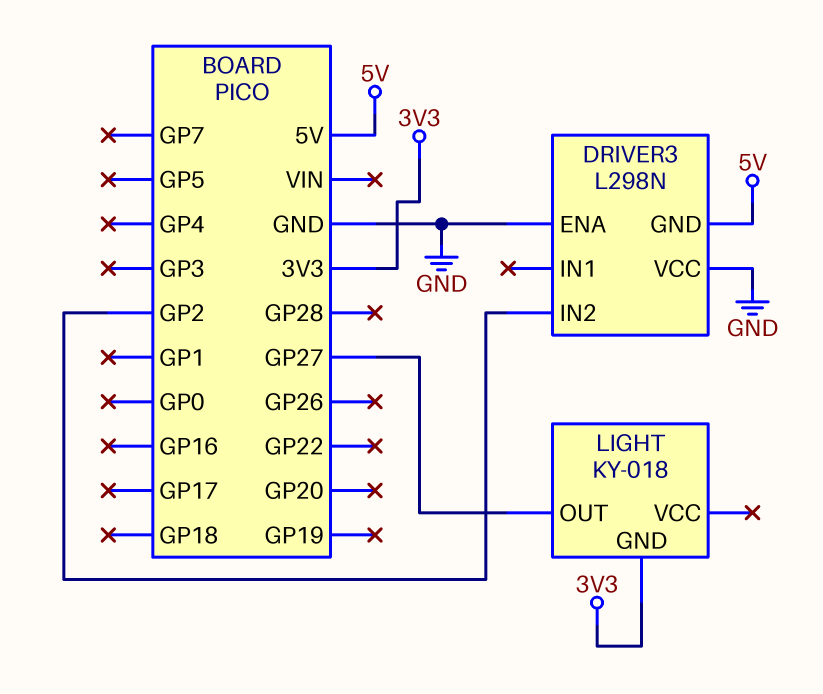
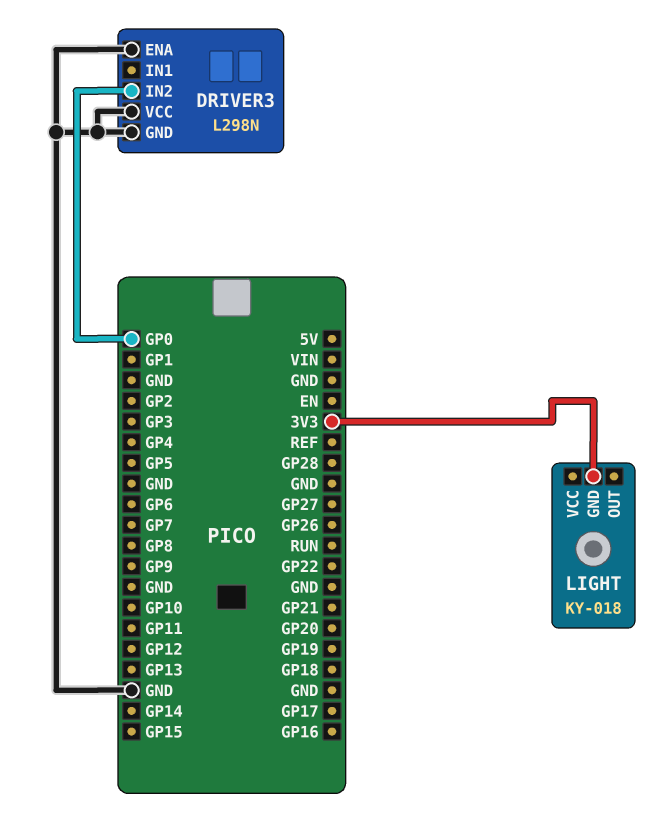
DRIVER3 pin GND: 5V -> GND
DRIVER3 pin IN2: GP2 -> GP0
LIGHT pin OUT: GP27 -> none

